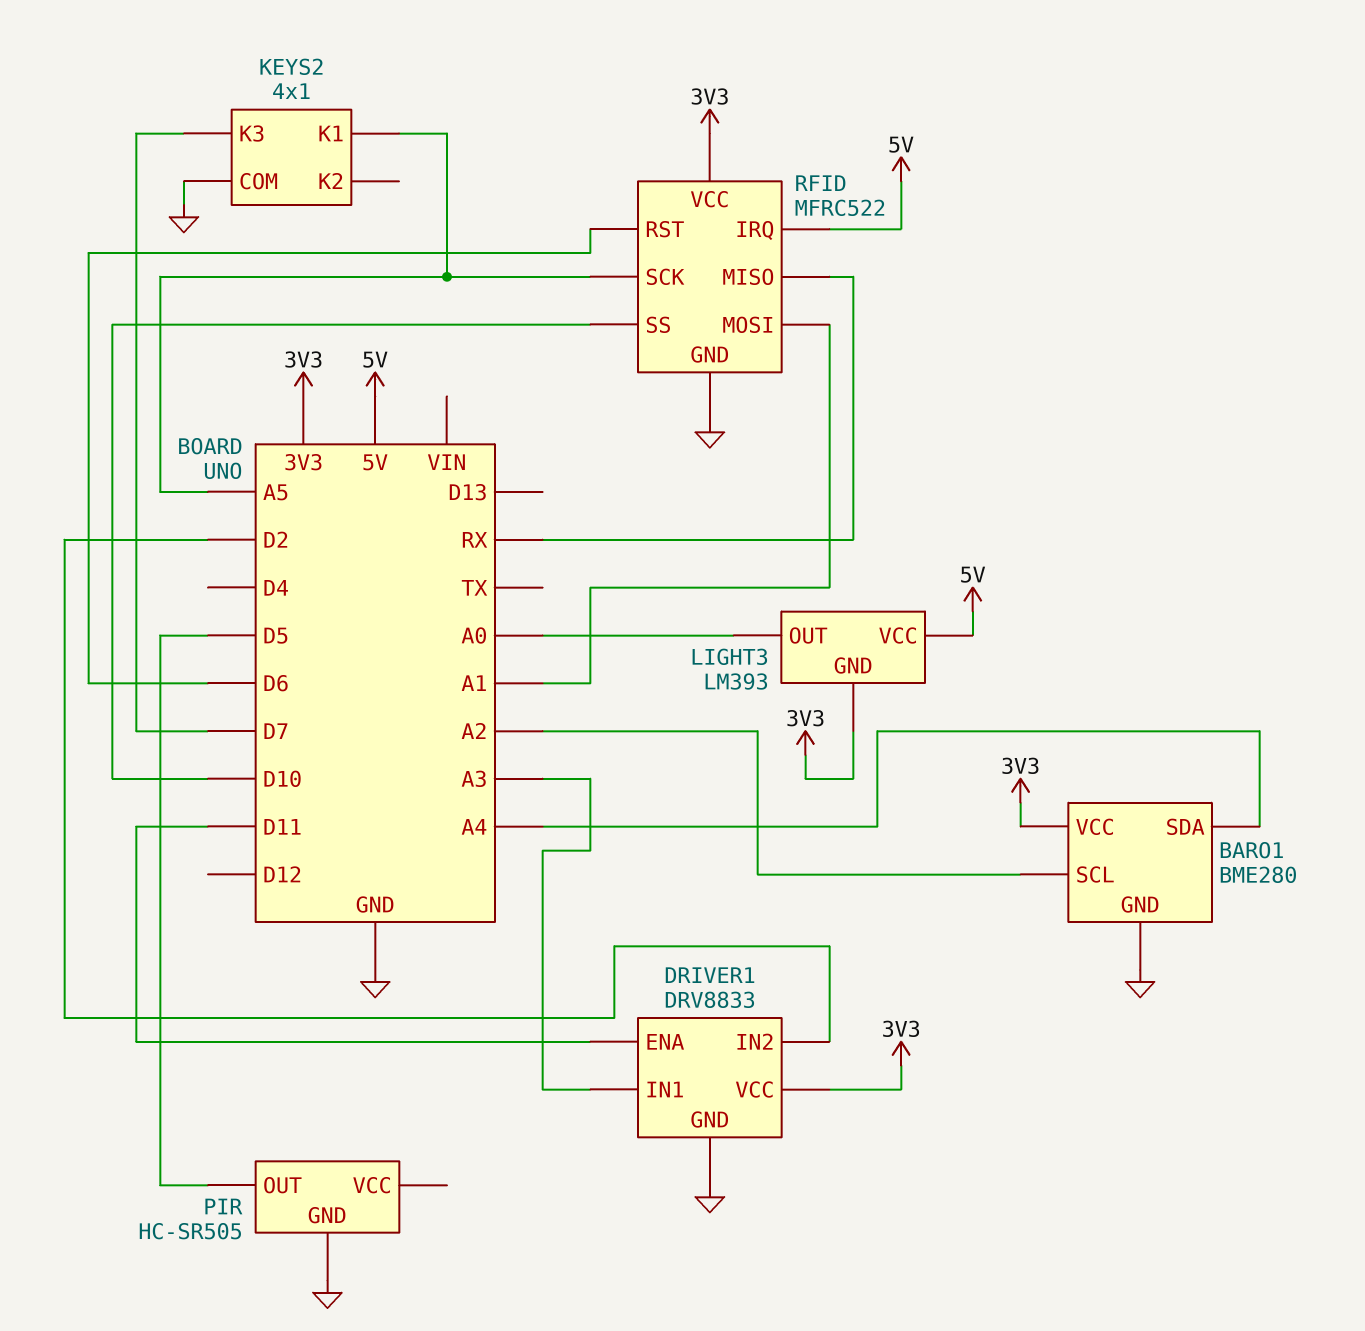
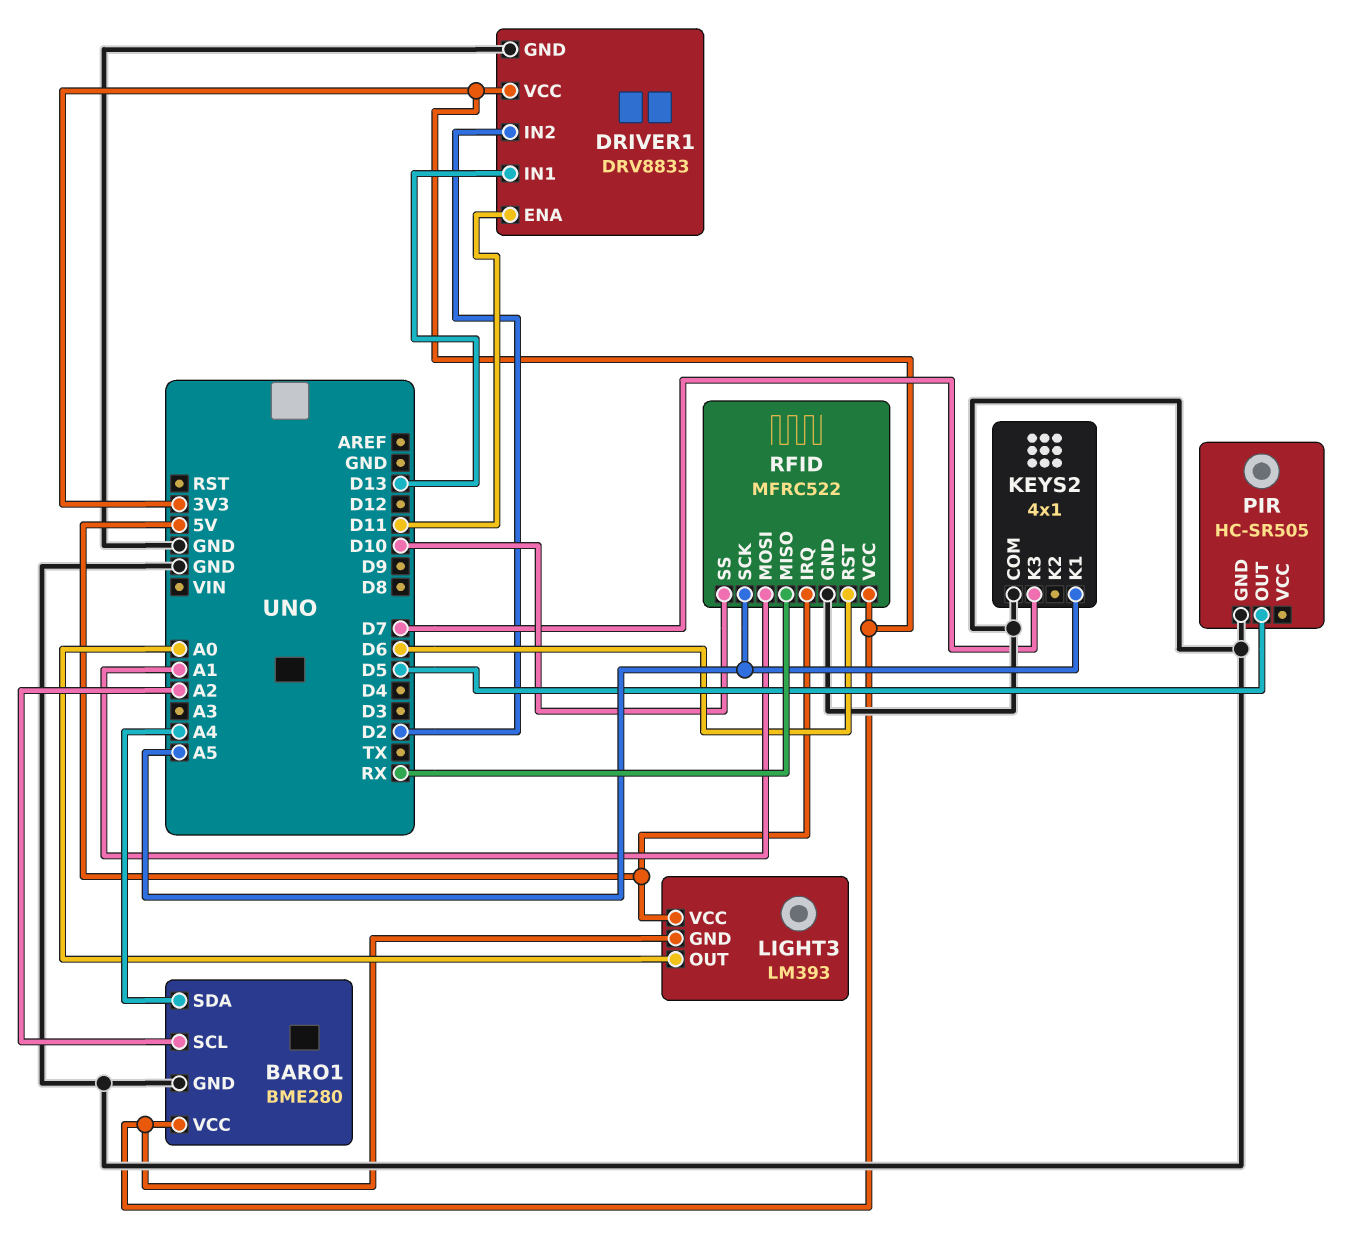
DRIVER1 pin IN1: A3 -> D13

